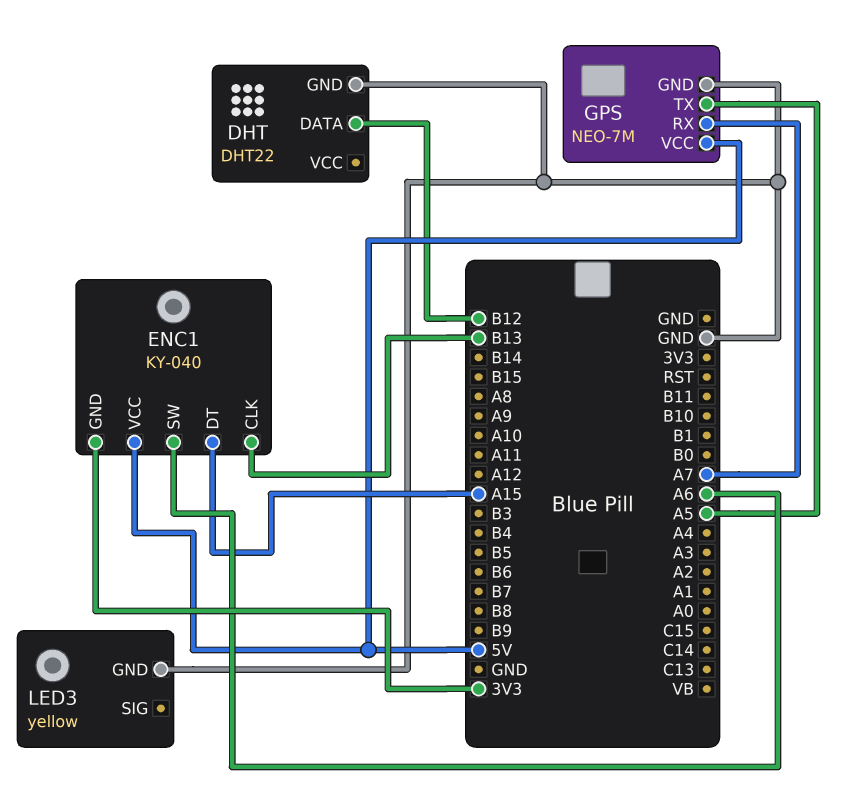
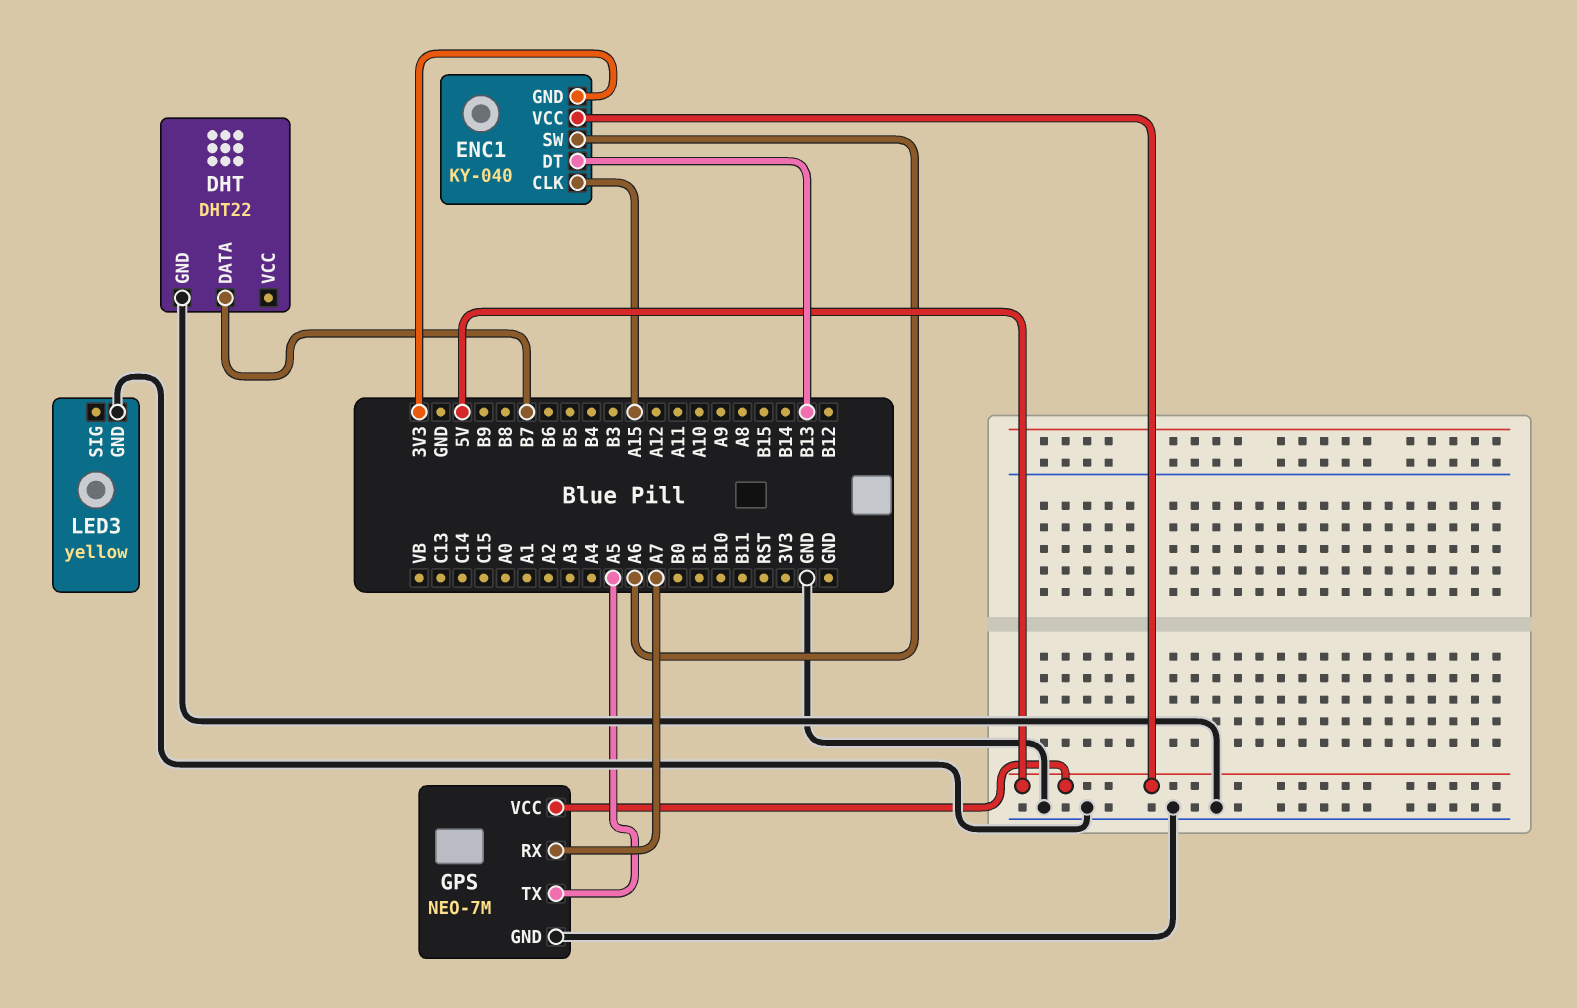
DHT pin DATA: B12 -> B7
ENC1 pin CLK: B13 -> A15
ENC1 pin DT: A15 -> B13

